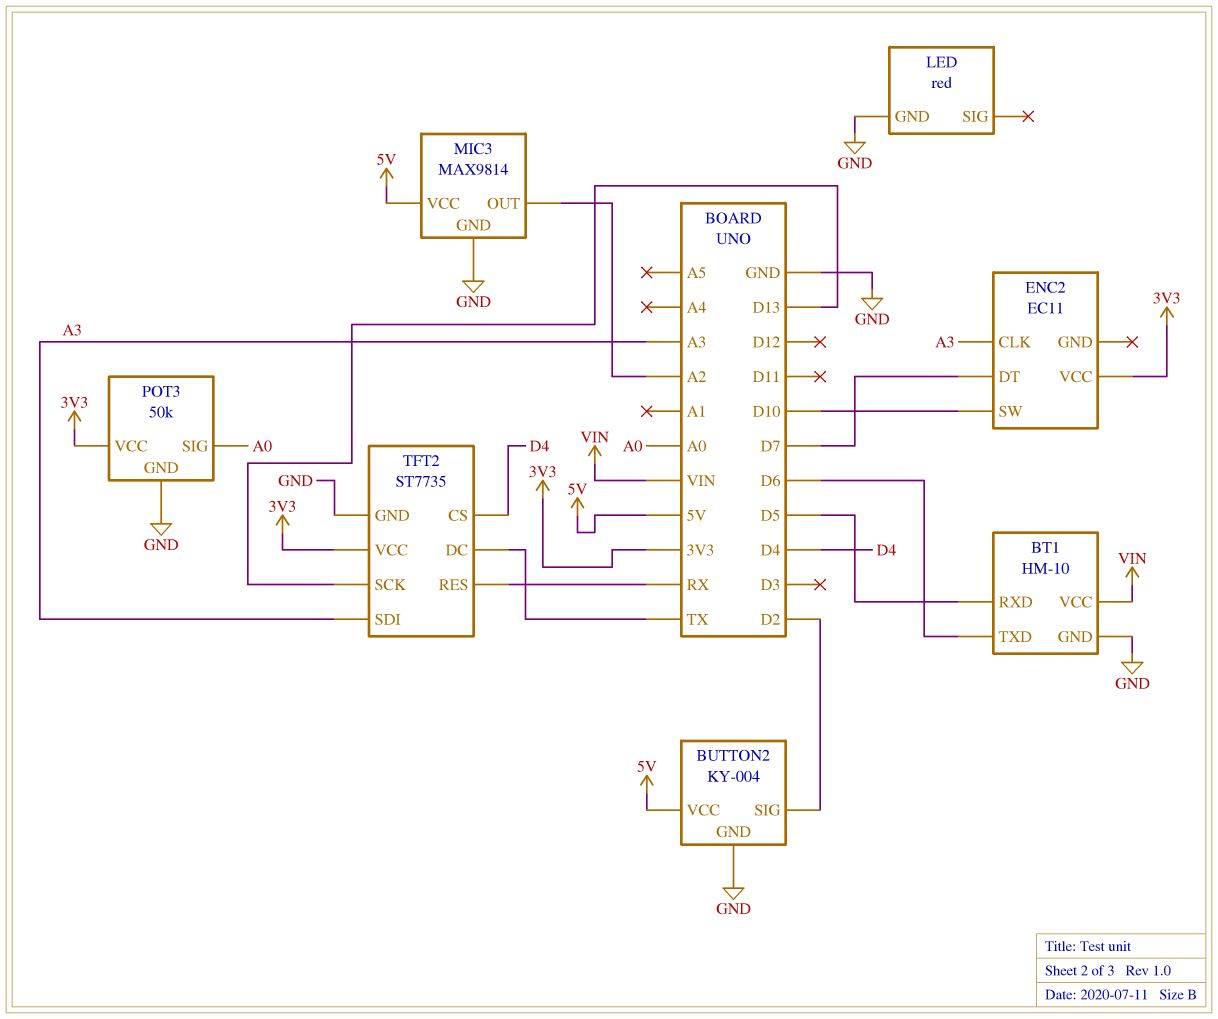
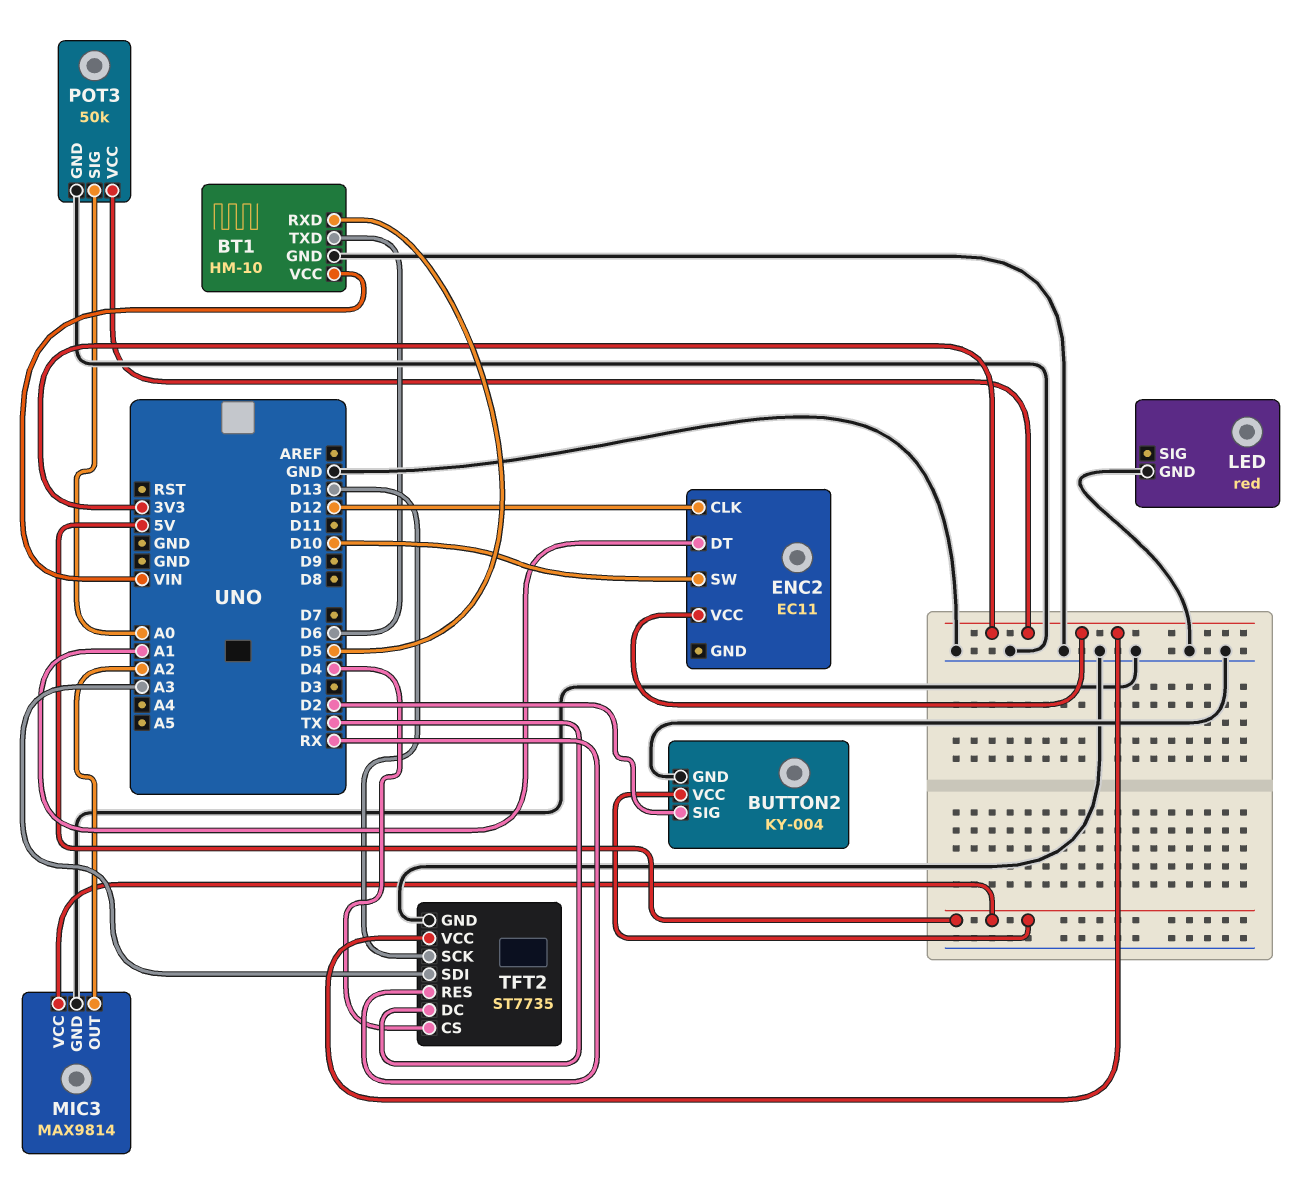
ENC2 pin CLK: A3 -> D12
ENC2 pin DT: D7 -> A1

